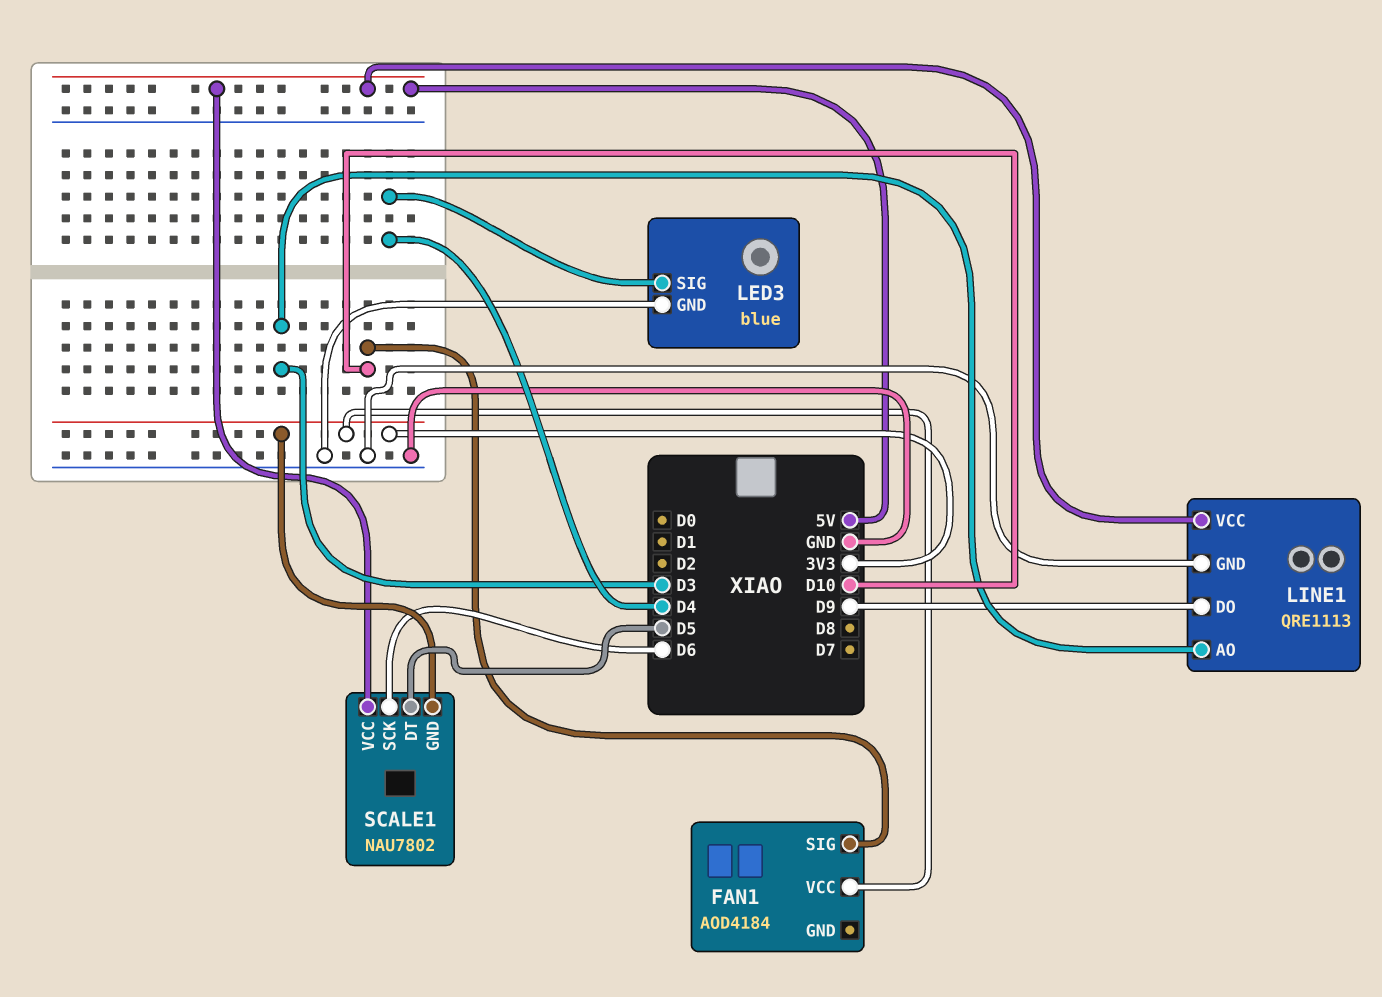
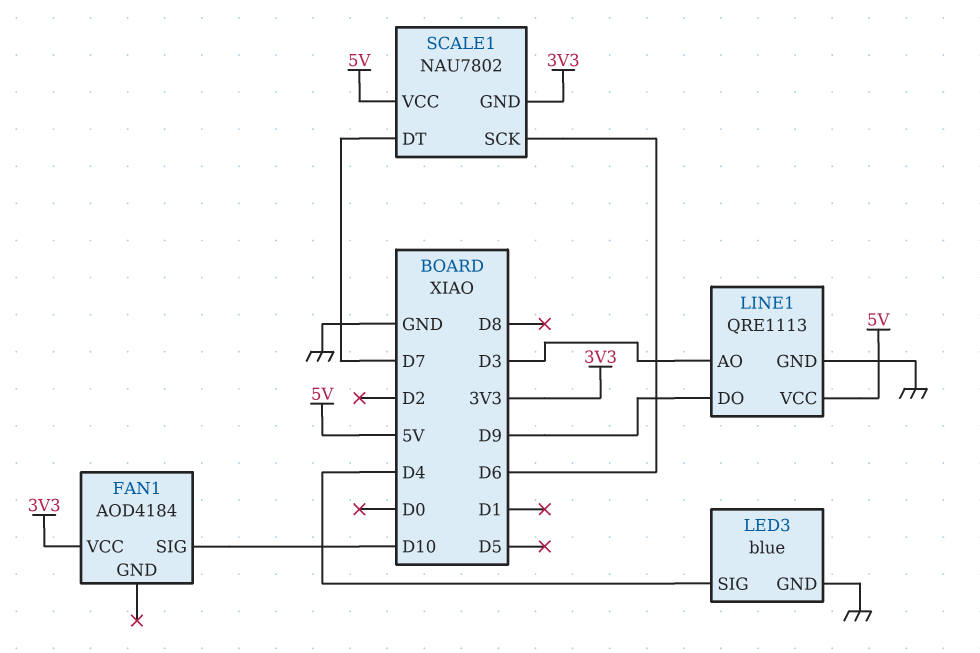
SCALE1 pin DT: D5 -> D7

